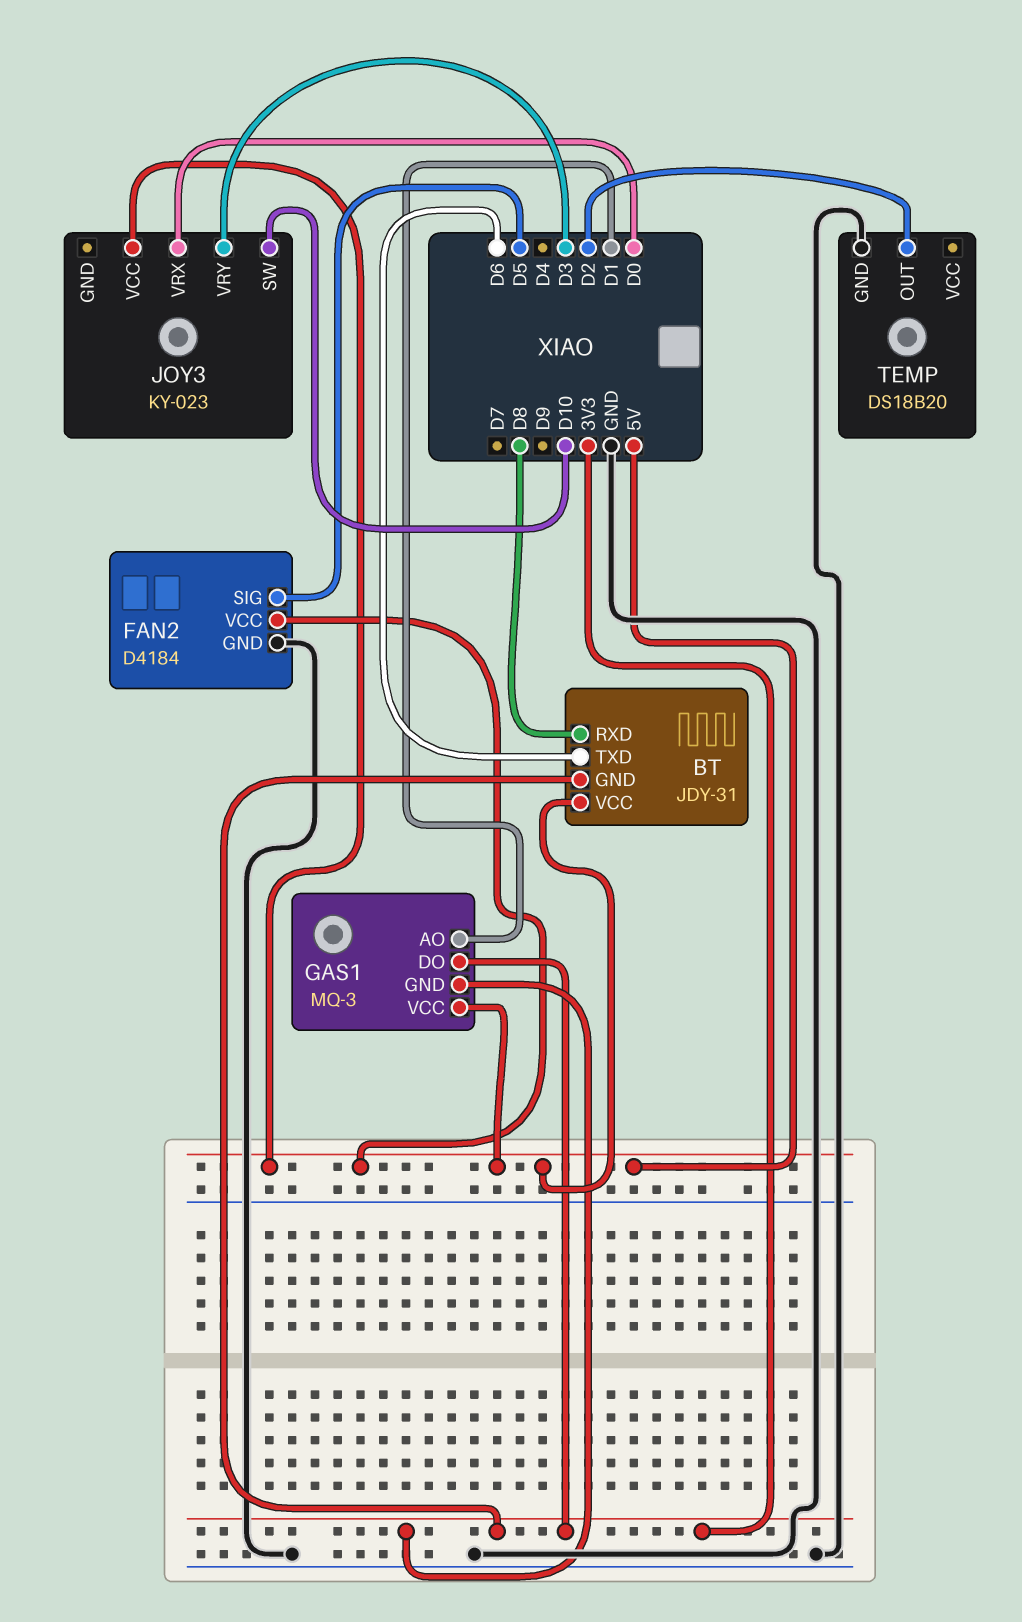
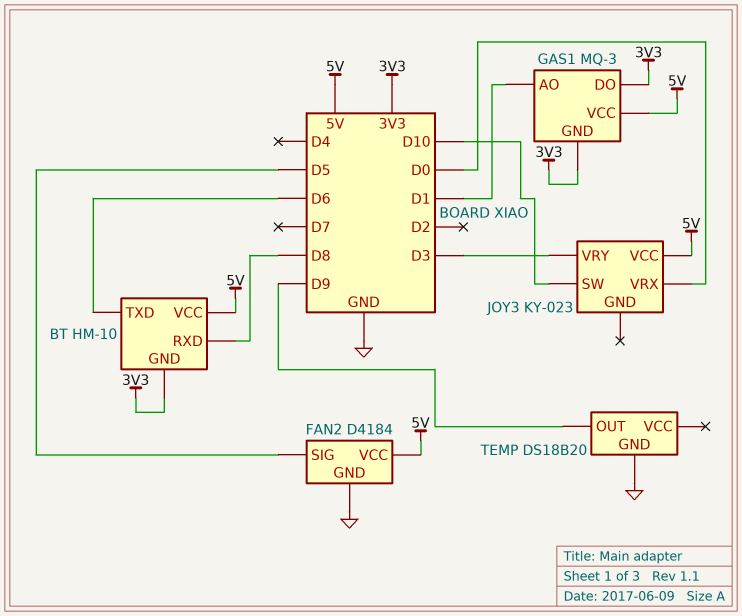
BT: JDY-31 -> HM-10
TEMP pin OUT: D2 -> D9

